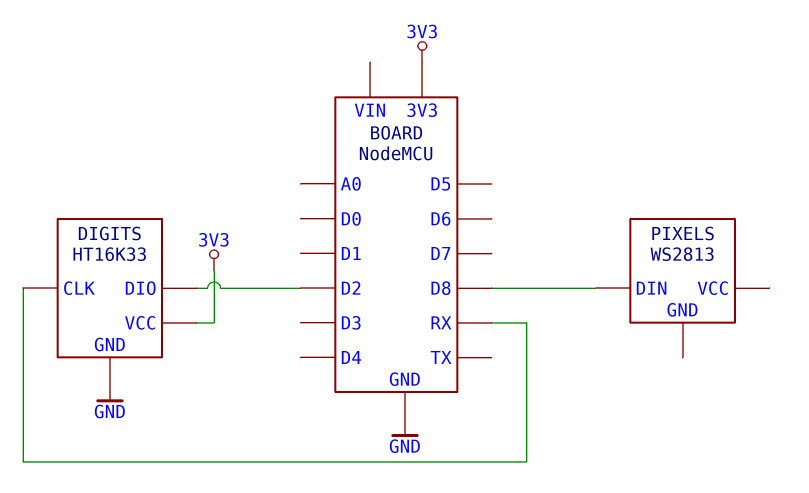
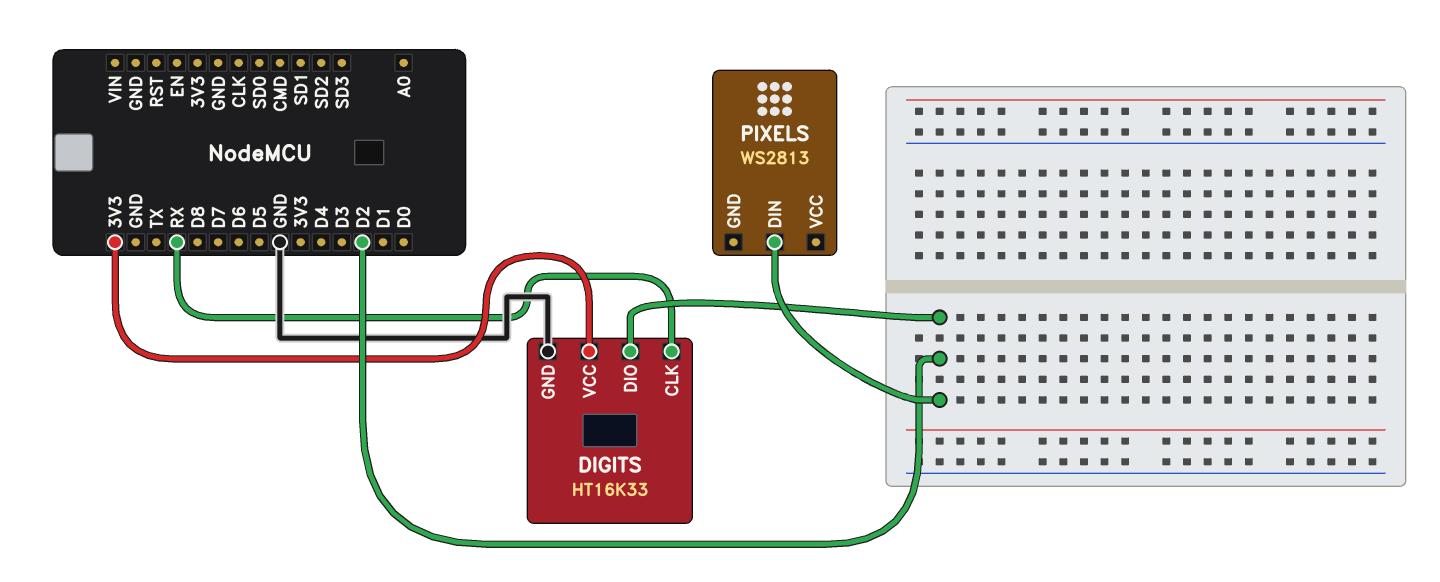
PIXELS pin DIN: D8 -> D2

